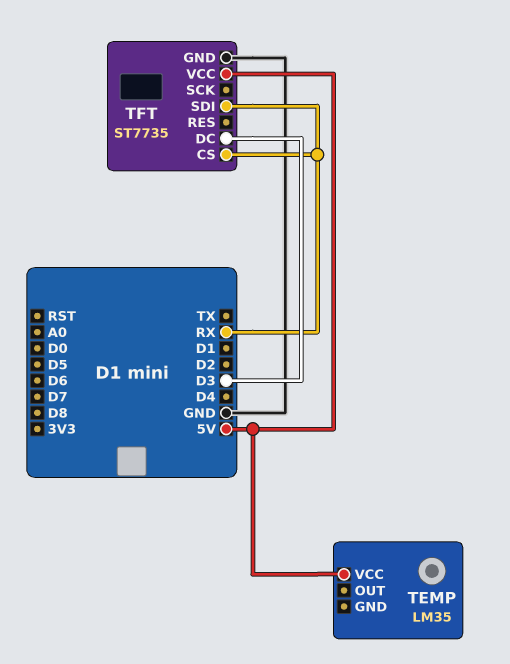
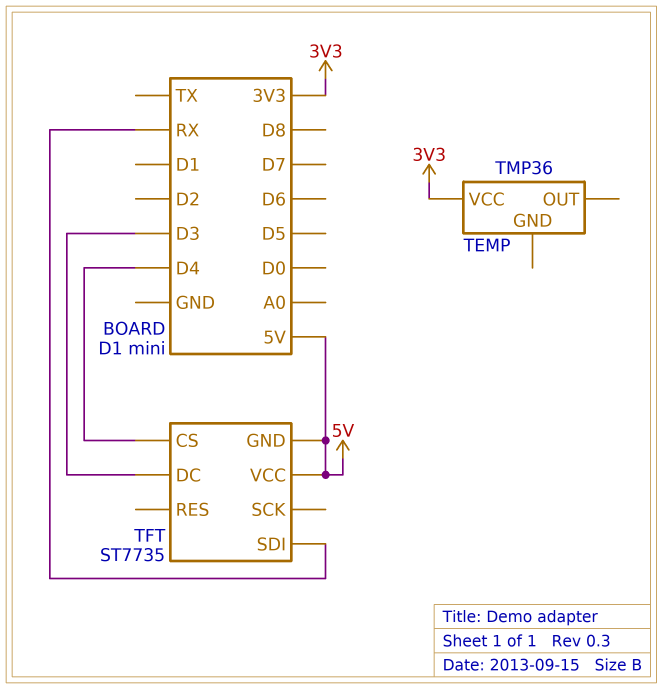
TEMP: LM35 -> TMP36
TEMP pin VCC: 5V -> 3V3
TFT pin CS: RX -> D4
TFT pin GND: GND -> 5V

